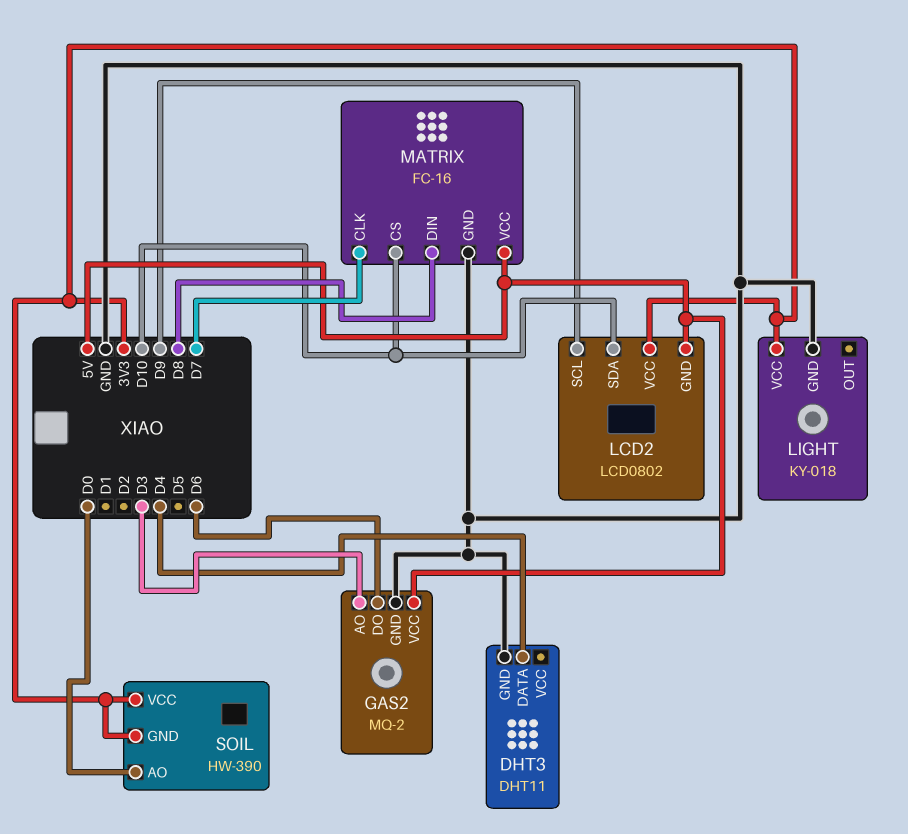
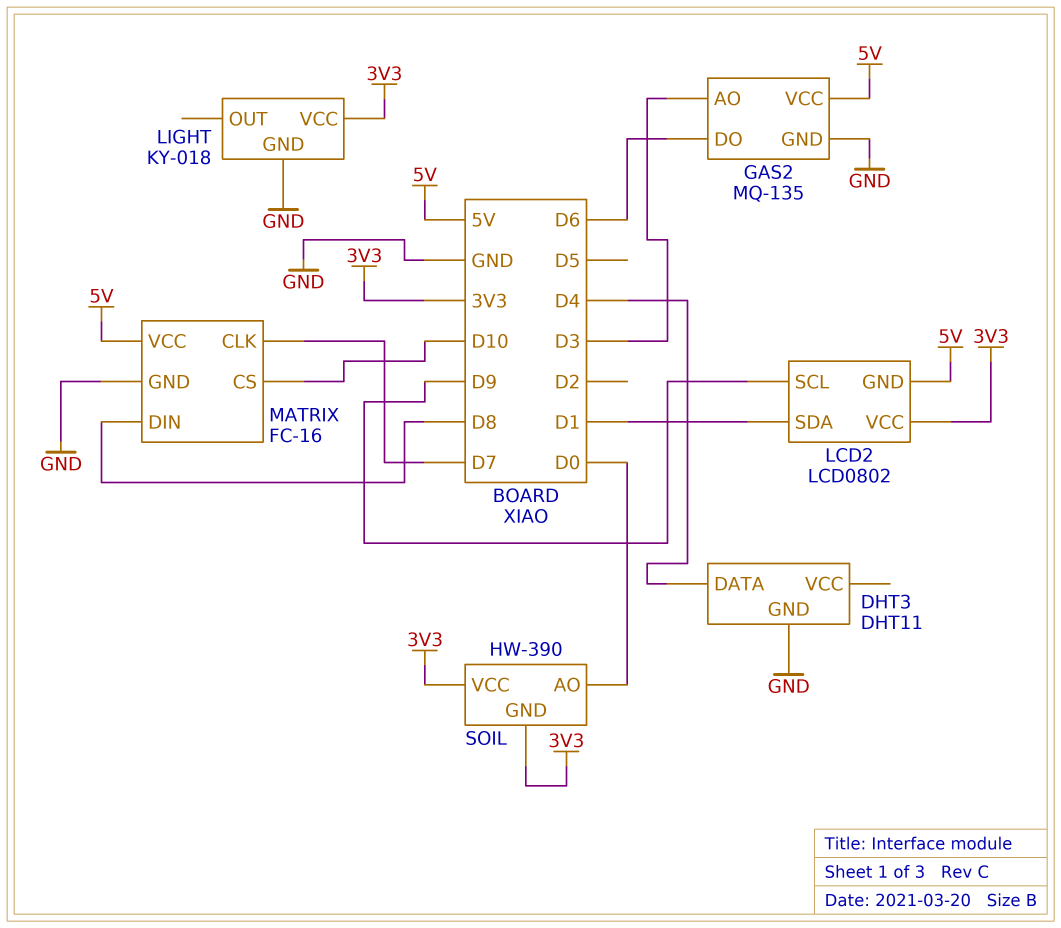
GAS2: MQ-2 -> MQ-135
LCD2 pin SDA: D10 -> D1

